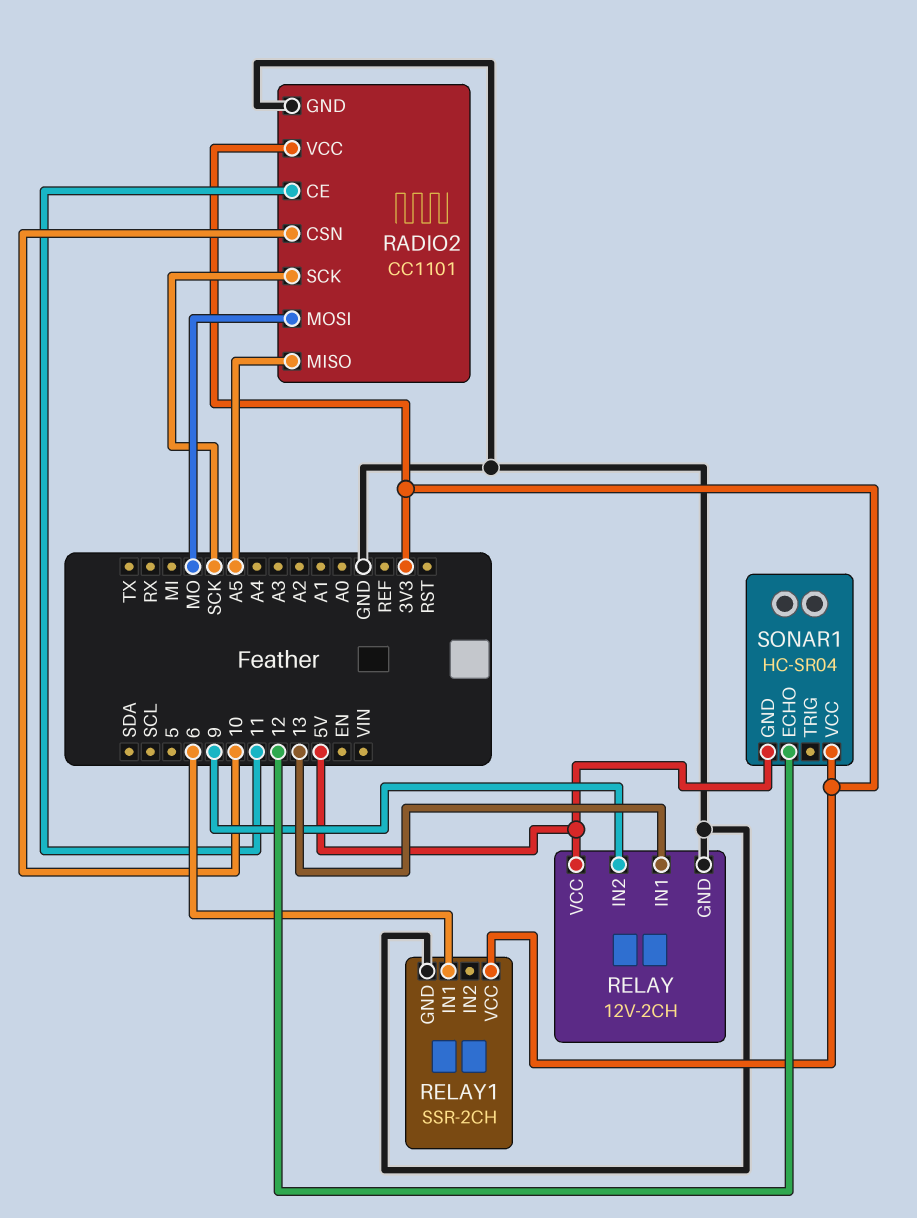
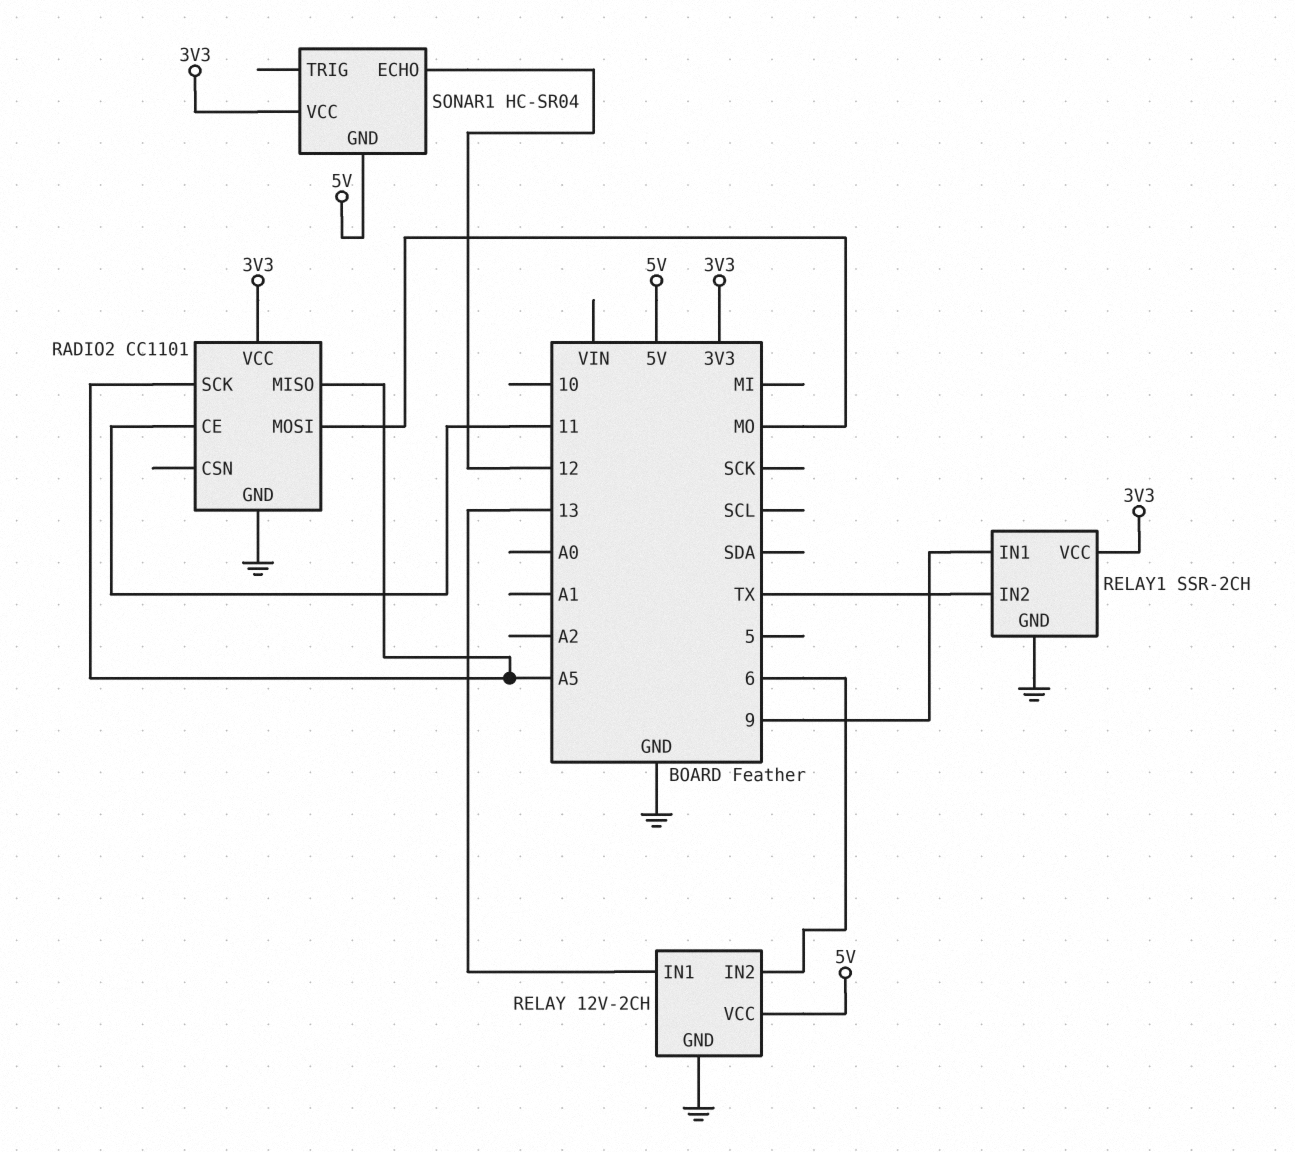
RADIO2 pin CSN: 10 -> none
RADIO2 pin SCK: SCK -> A5
RELAY pin IN2: 9 -> 6
RELAY1 pin IN1: 6 -> 9
RELAY1 pin IN2: none -> TX

